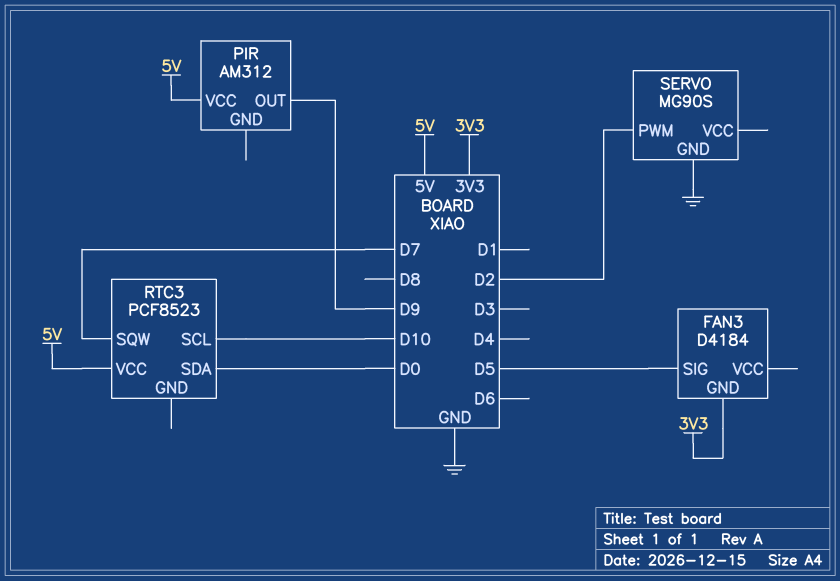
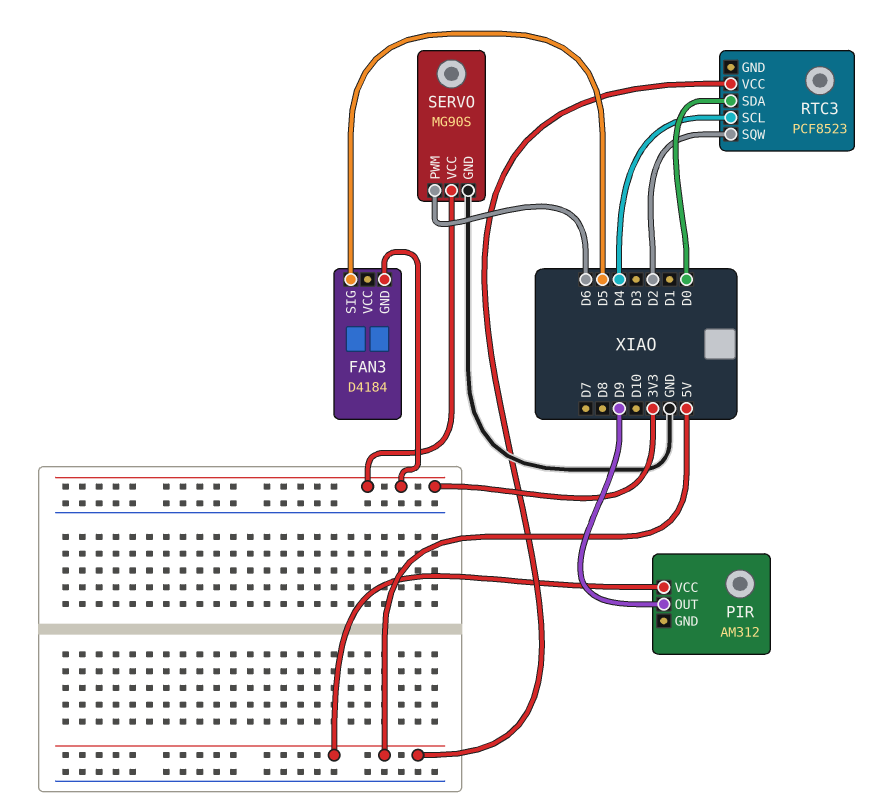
RTC3 pin SCL: D10 -> D4
RTC3 pin SQW: D7 -> D2
SERVO pin PWM: D2 -> D6
SERVO pin VCC: none -> 3V3

